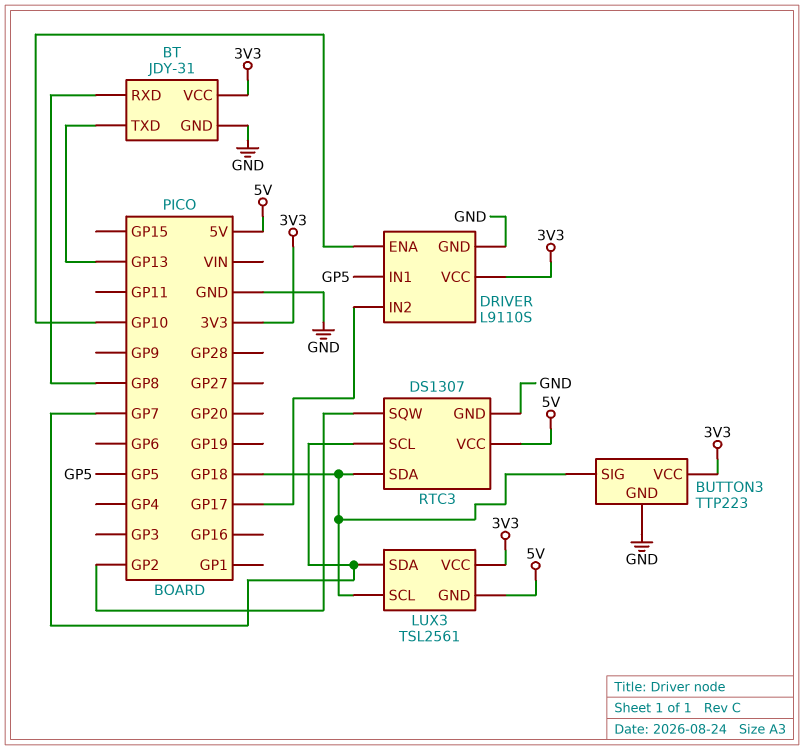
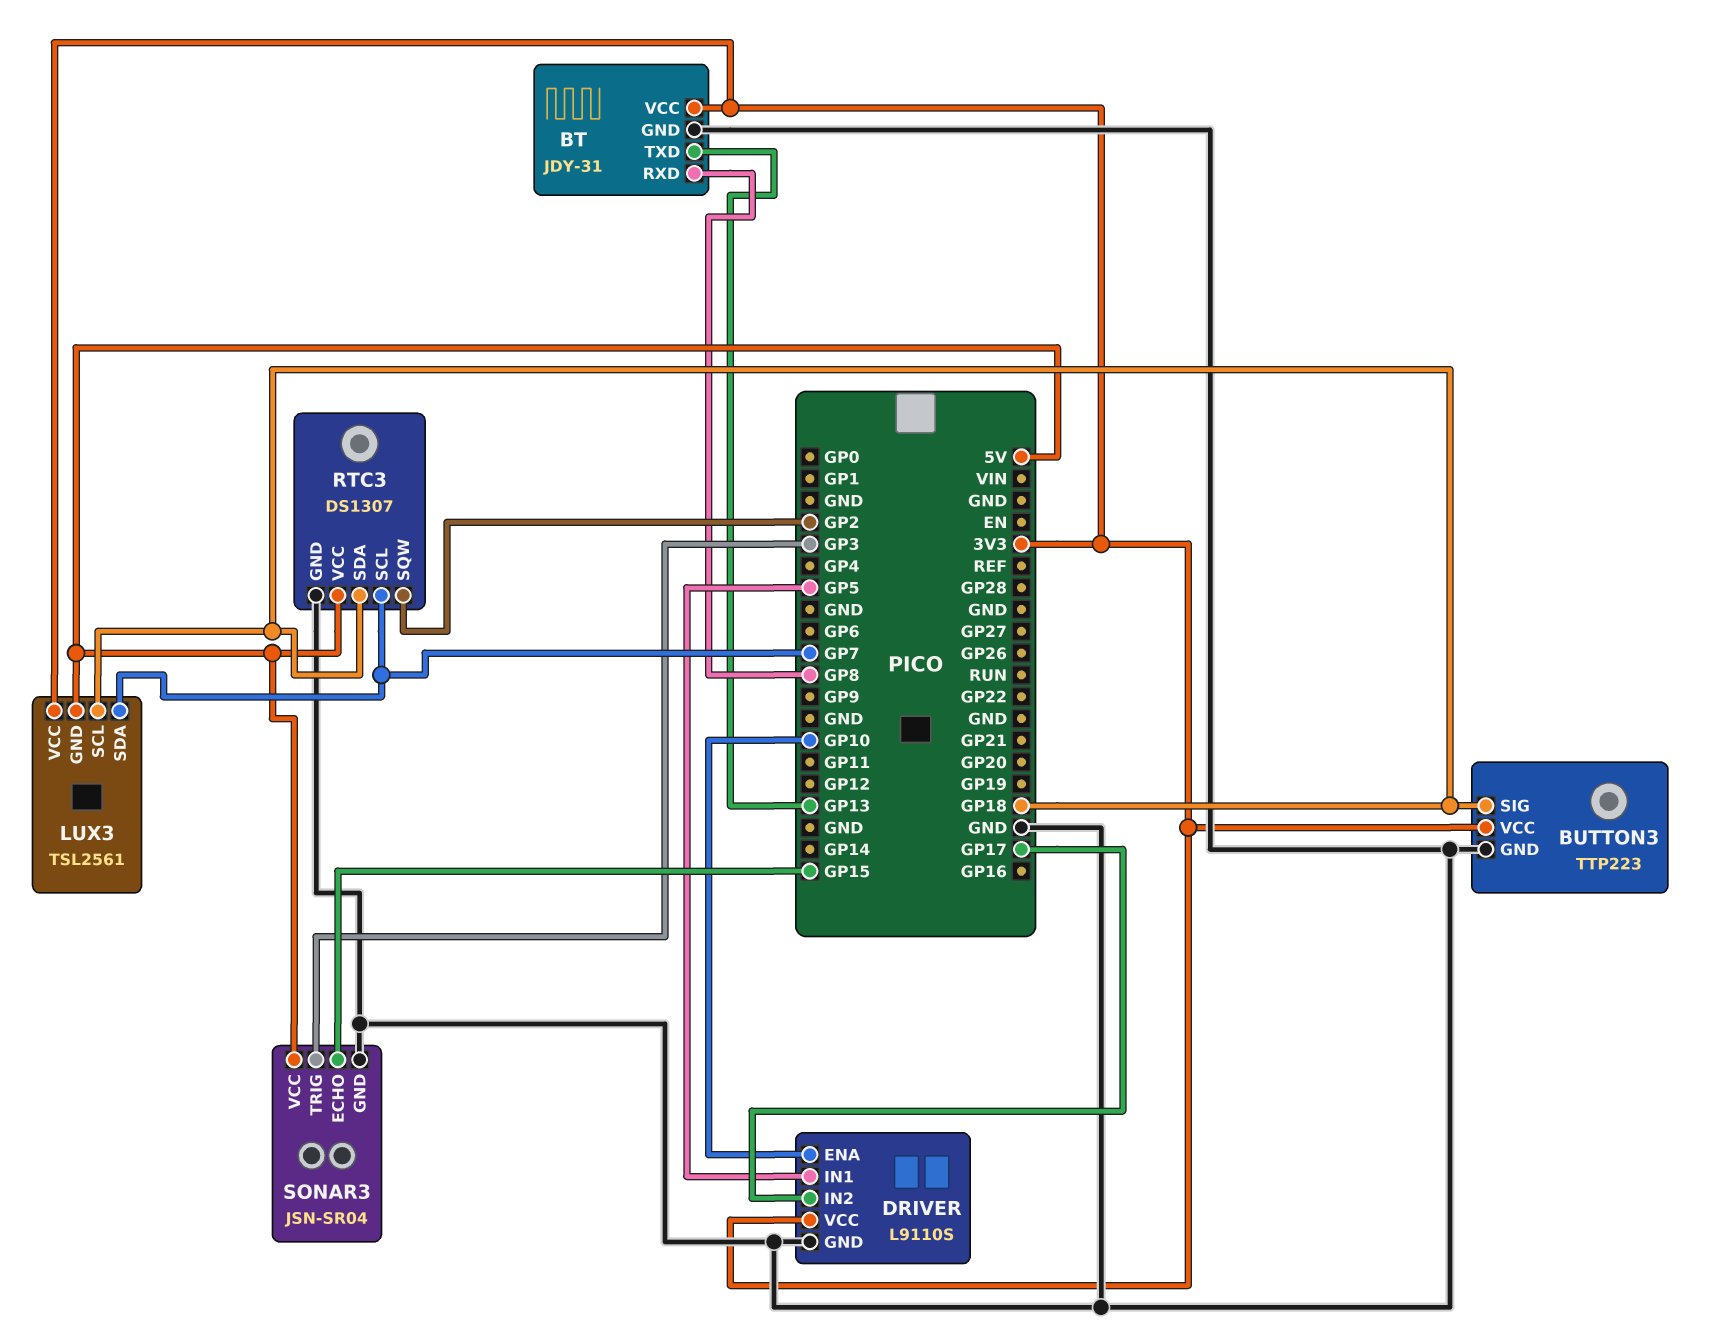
SONAR3: none -> JSN-SR04
SONAR3 pin ECHO: none -> GP15
SONAR3 pin GND: none -> GND
SONAR3 pin TRIG: none -> GP3
SONAR3 pin VCC: none -> 5V

